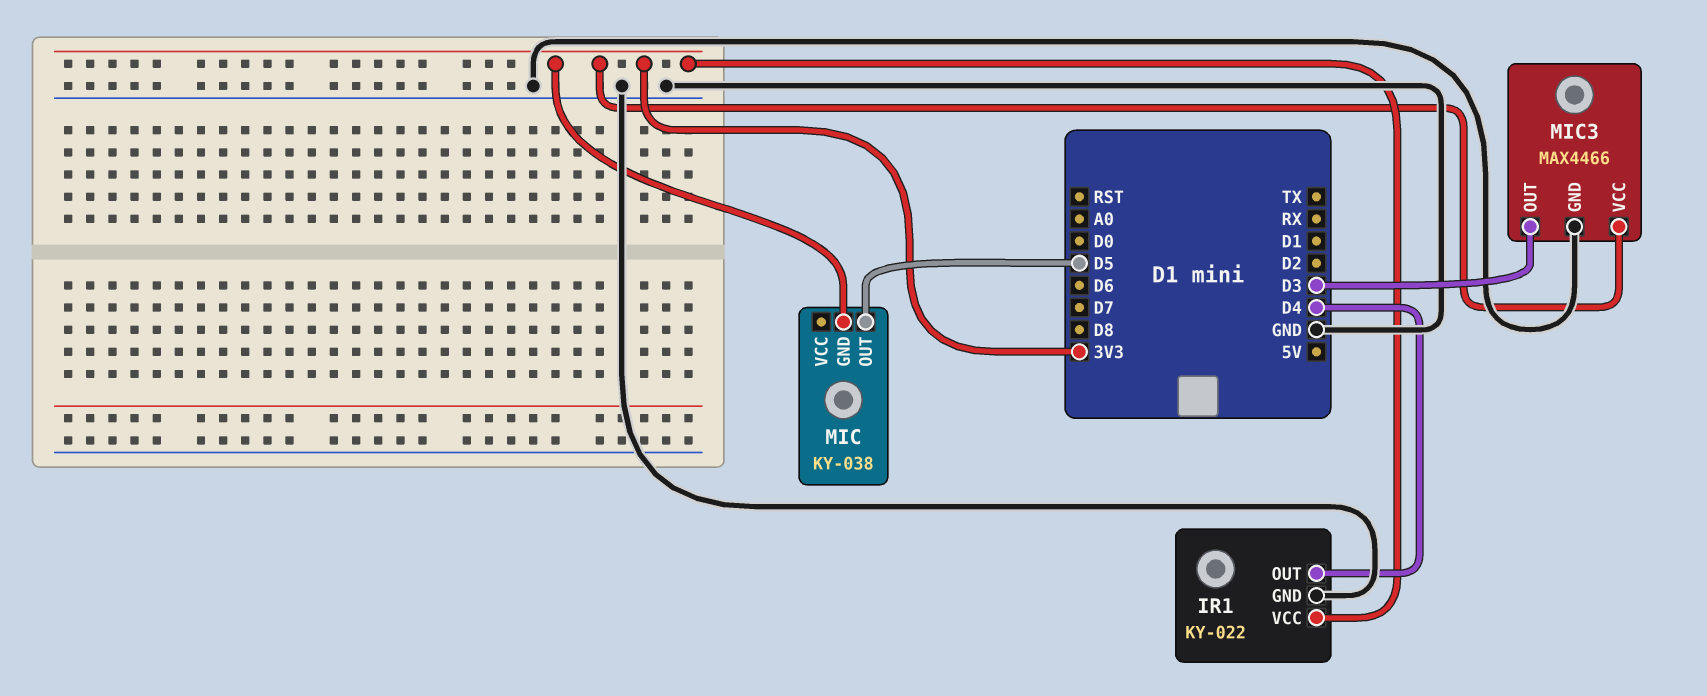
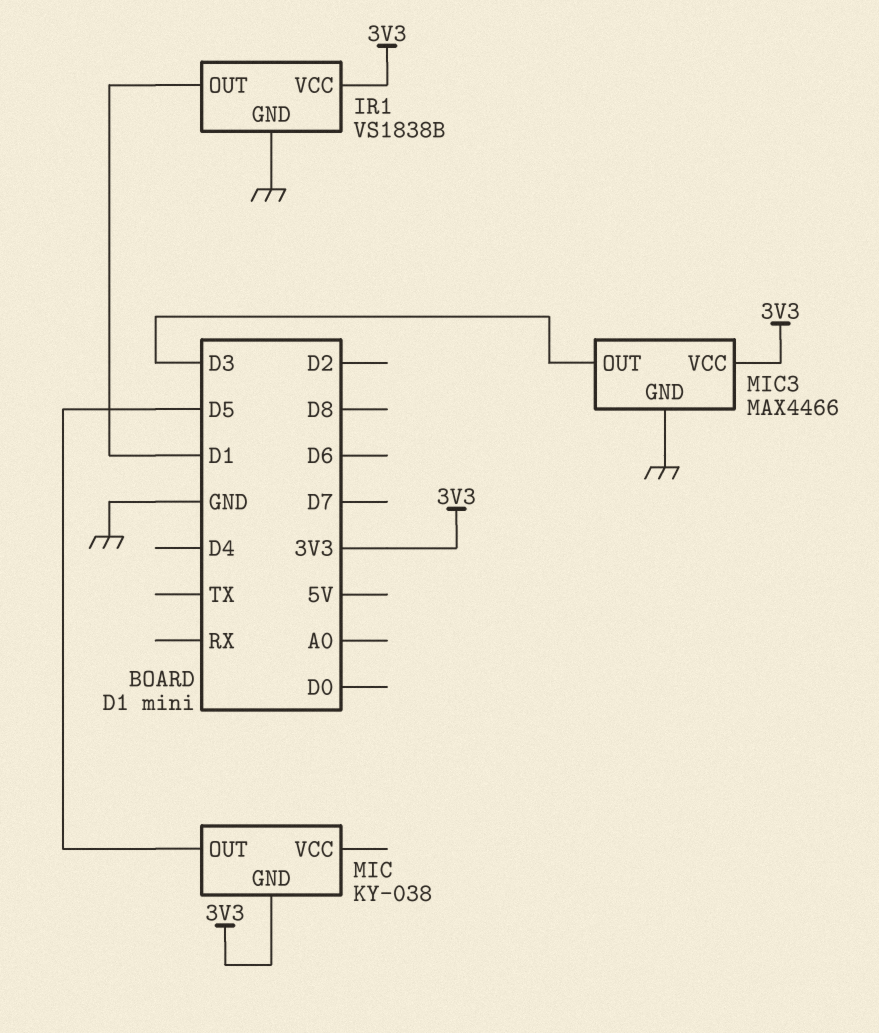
IR1: KY-022 -> VS1838B
IR1 pin OUT: D4 -> D1

